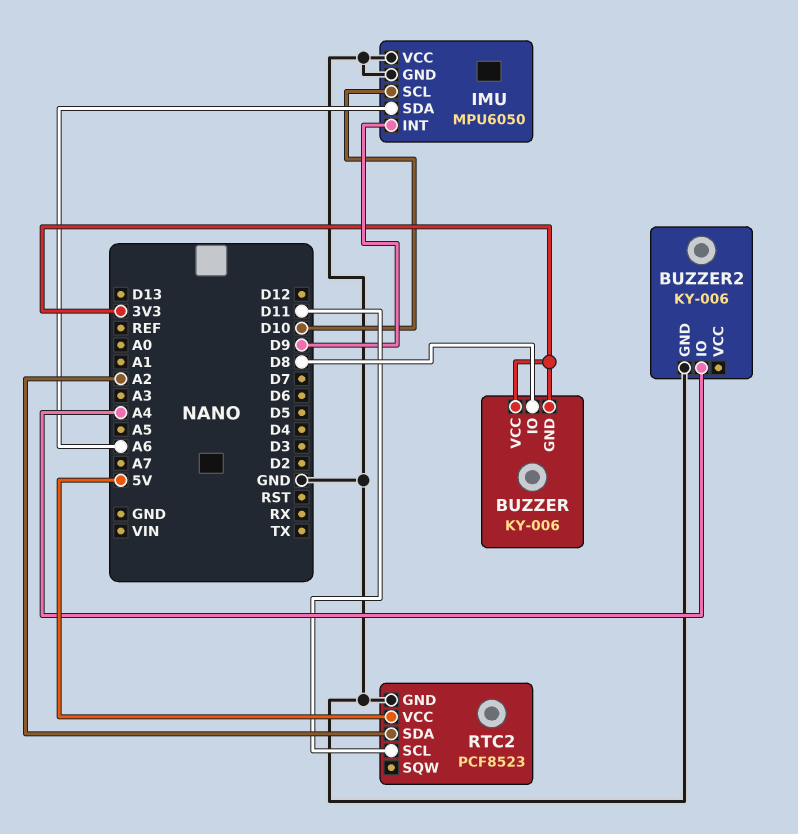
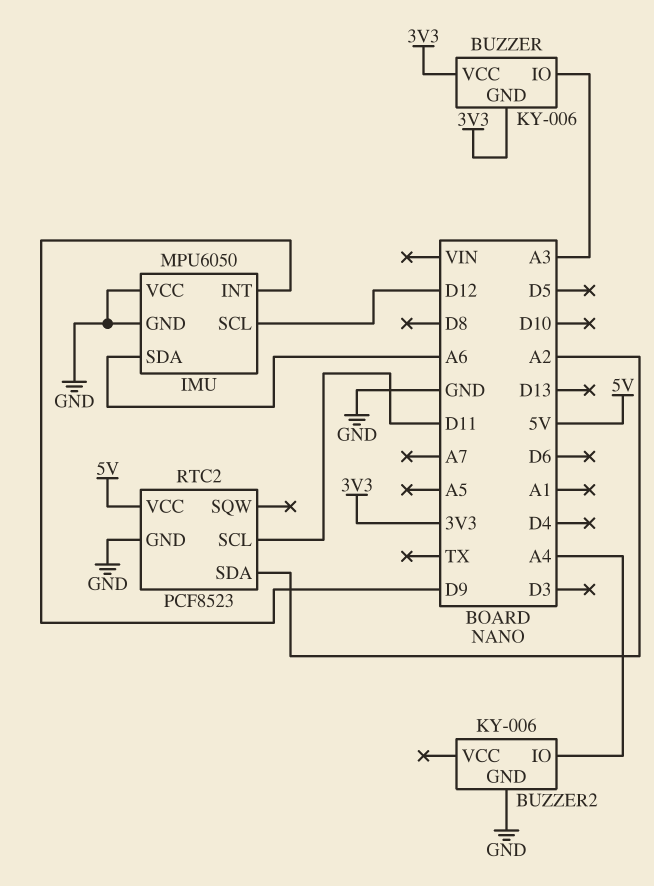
BUZZER pin IO: D8 -> A3
IMU pin SCL: D10 -> D12

